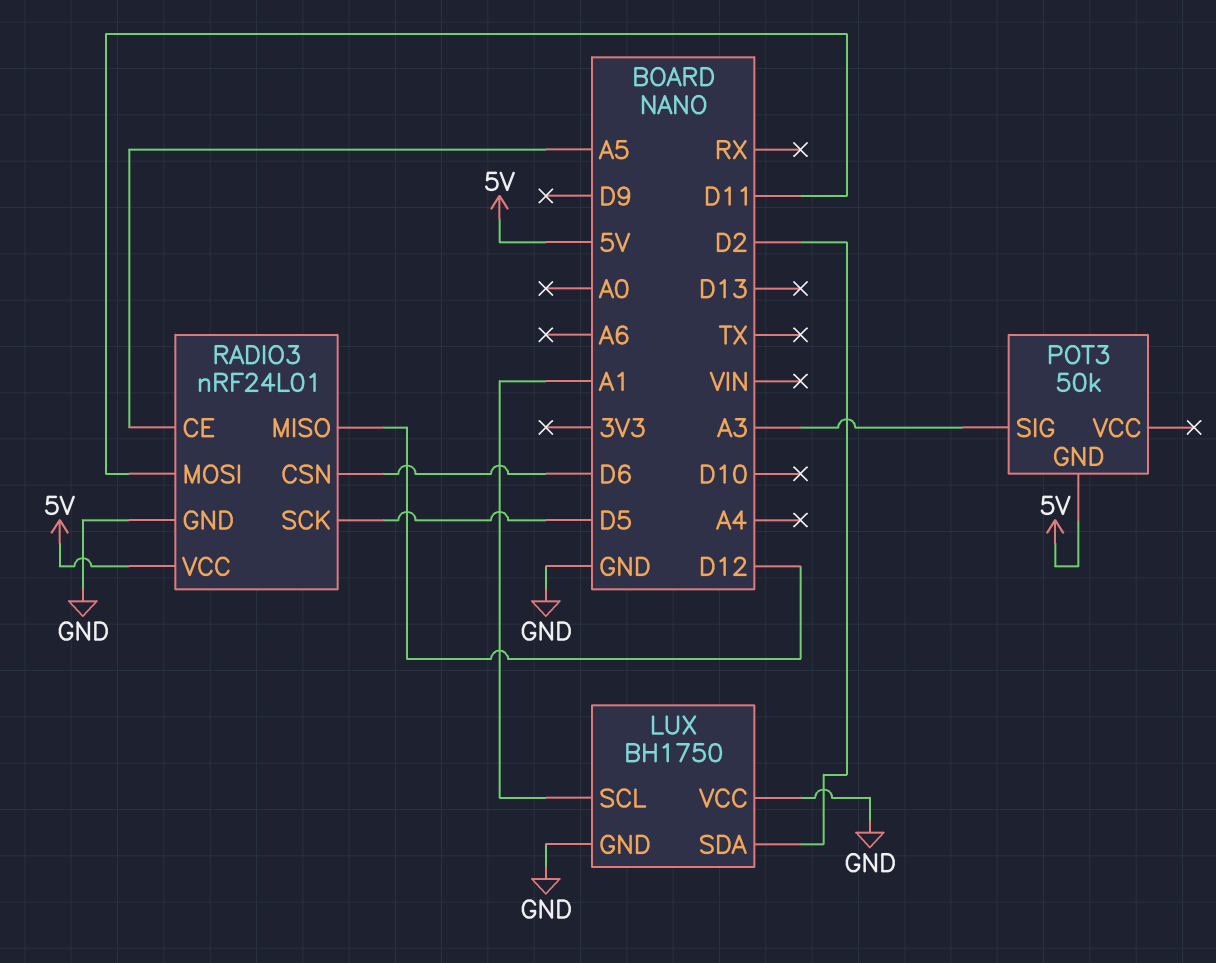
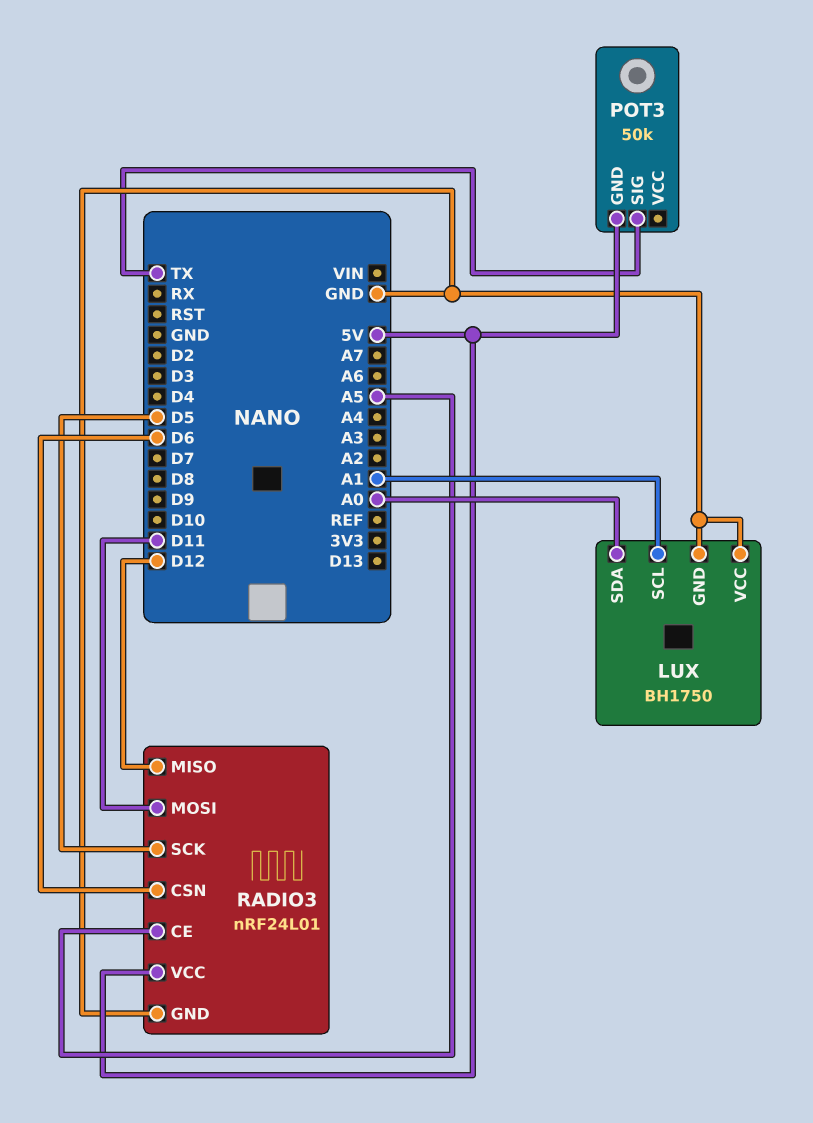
LUX pin SDA: D2 -> A0
POT3 pin SIG: A3 -> TX

